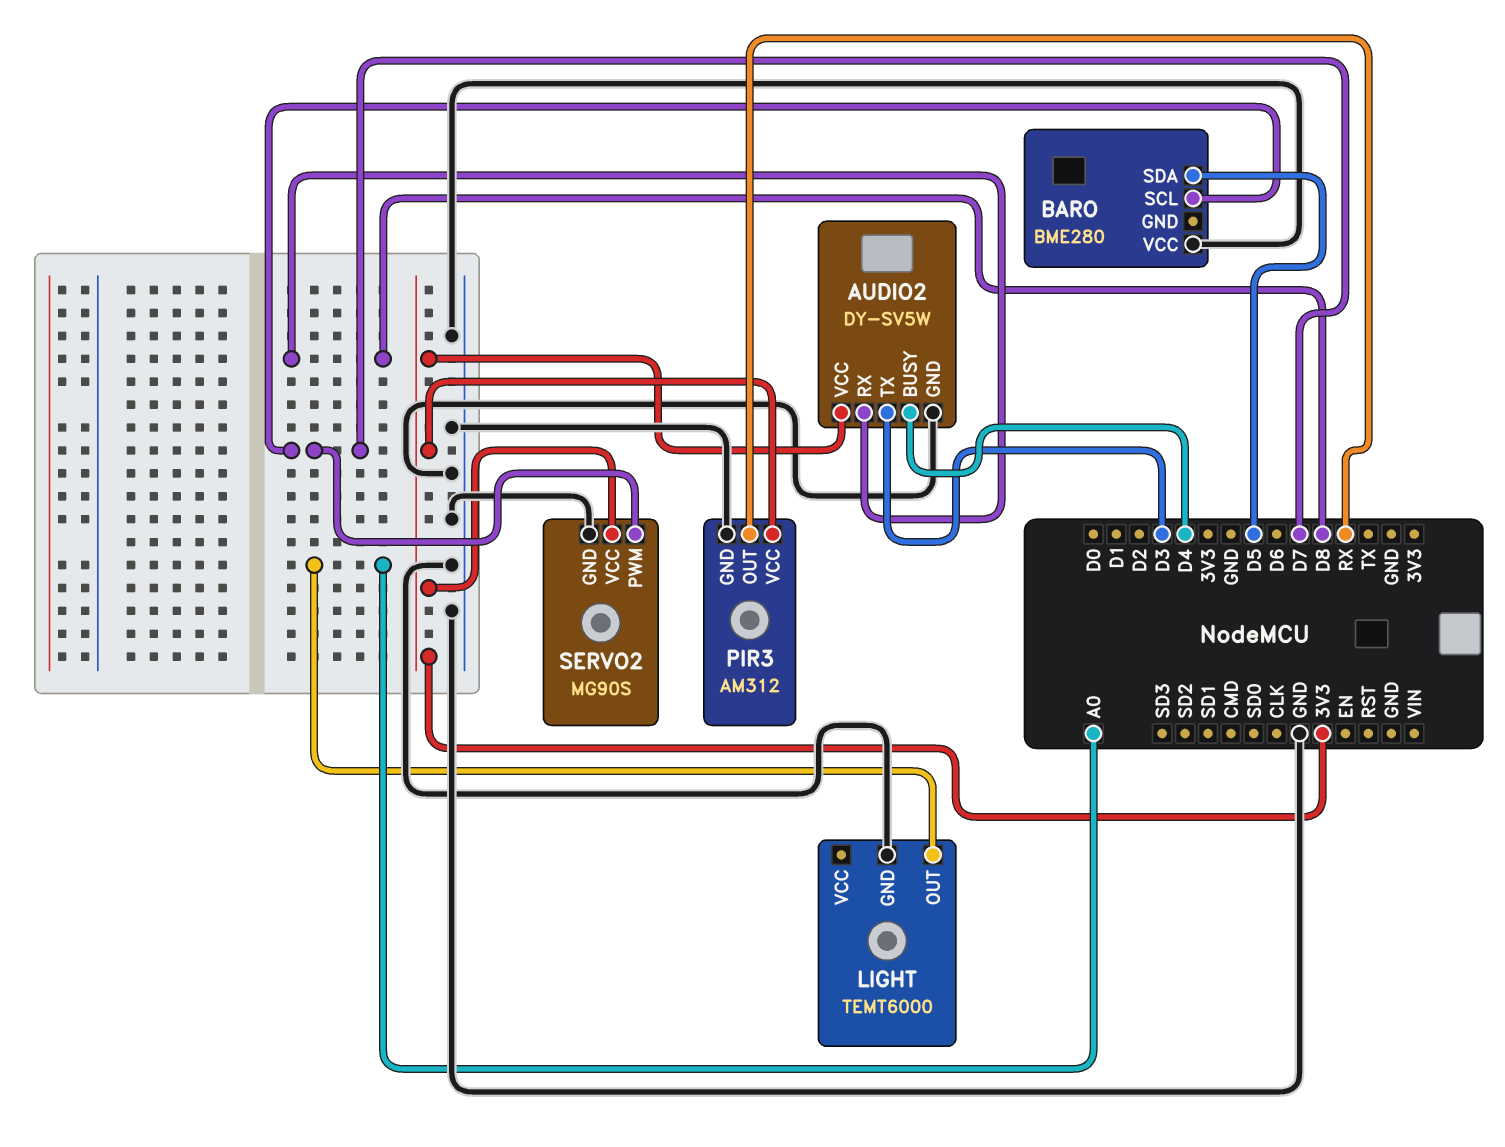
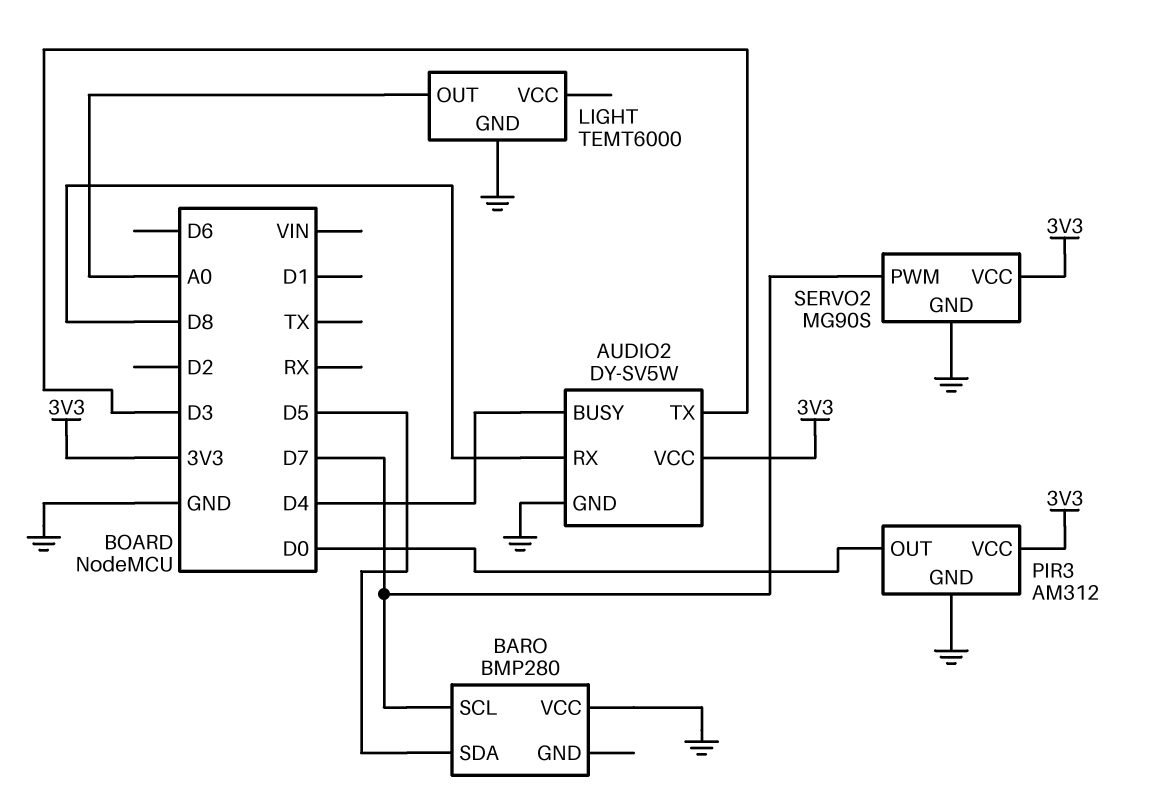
BARO: BME280 -> BMP280
PIR3 pin OUT: RX -> D0

